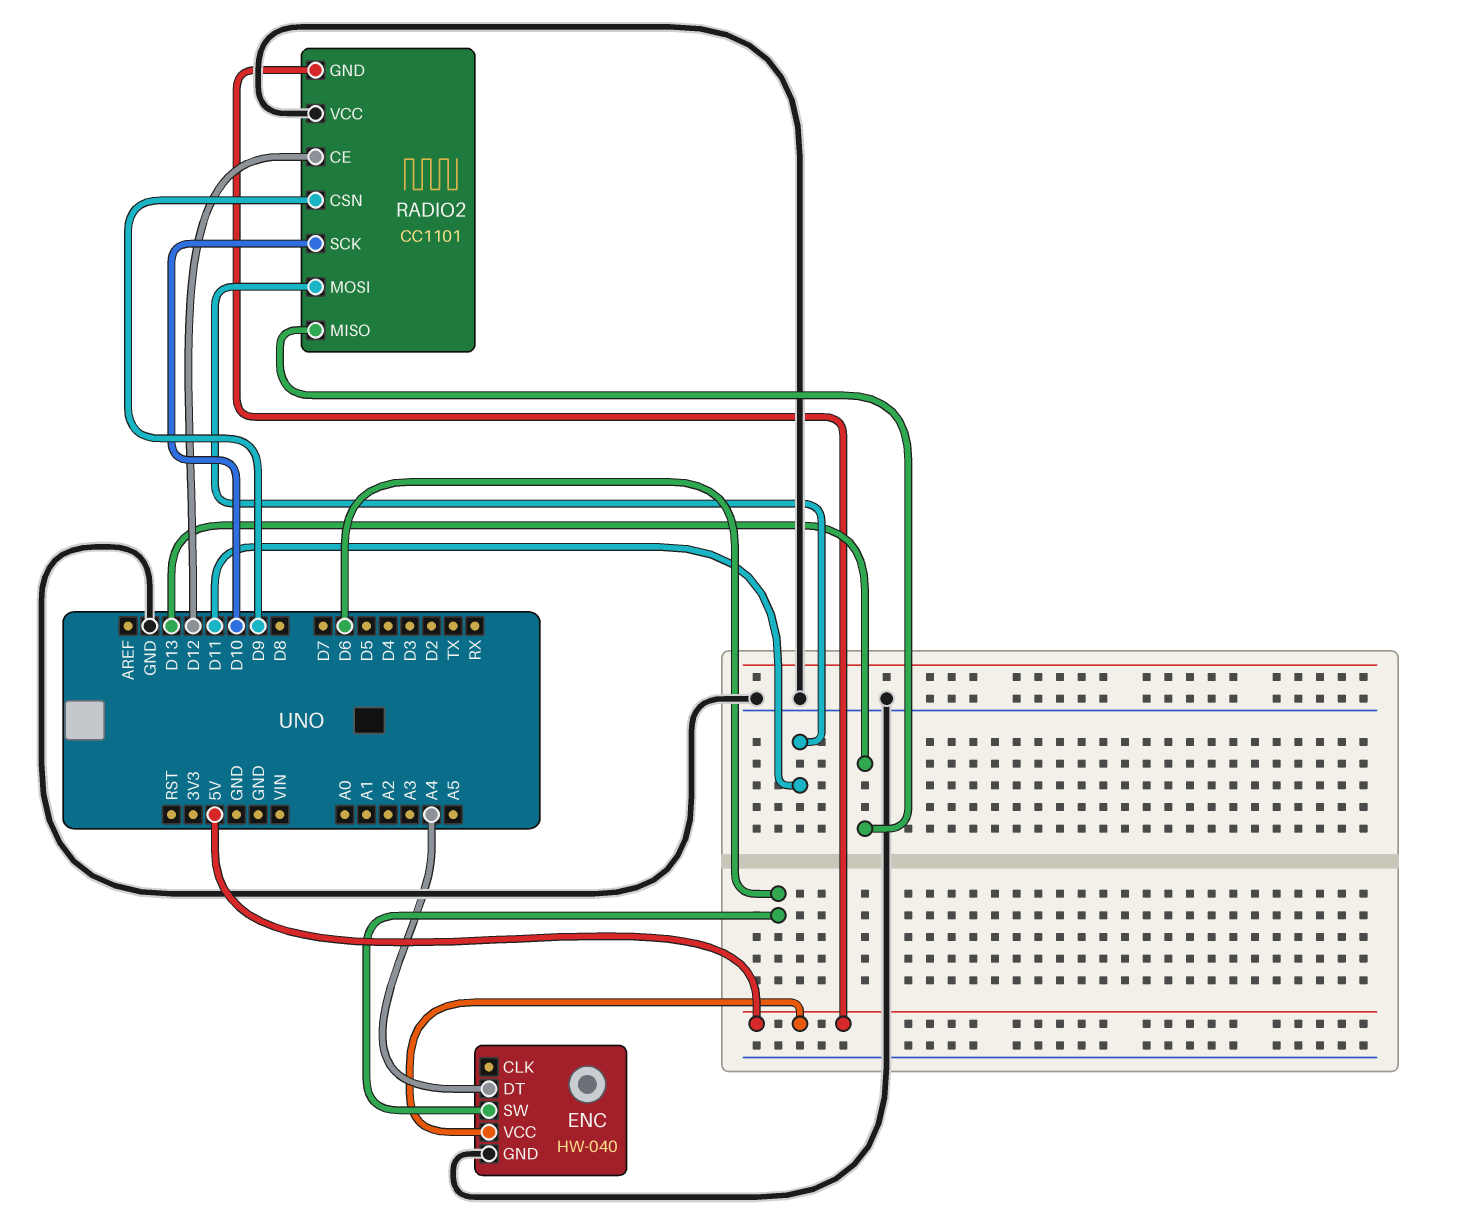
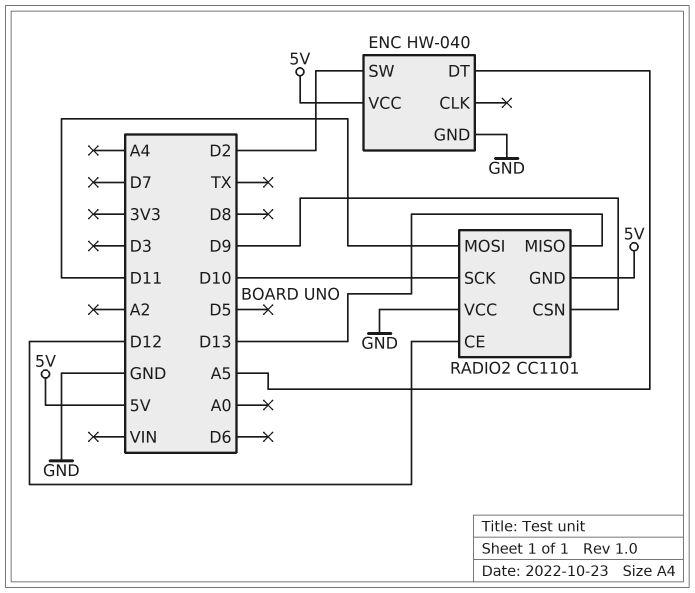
ENC pin DT: A4 -> A5
ENC pin SW: D6 -> D2

